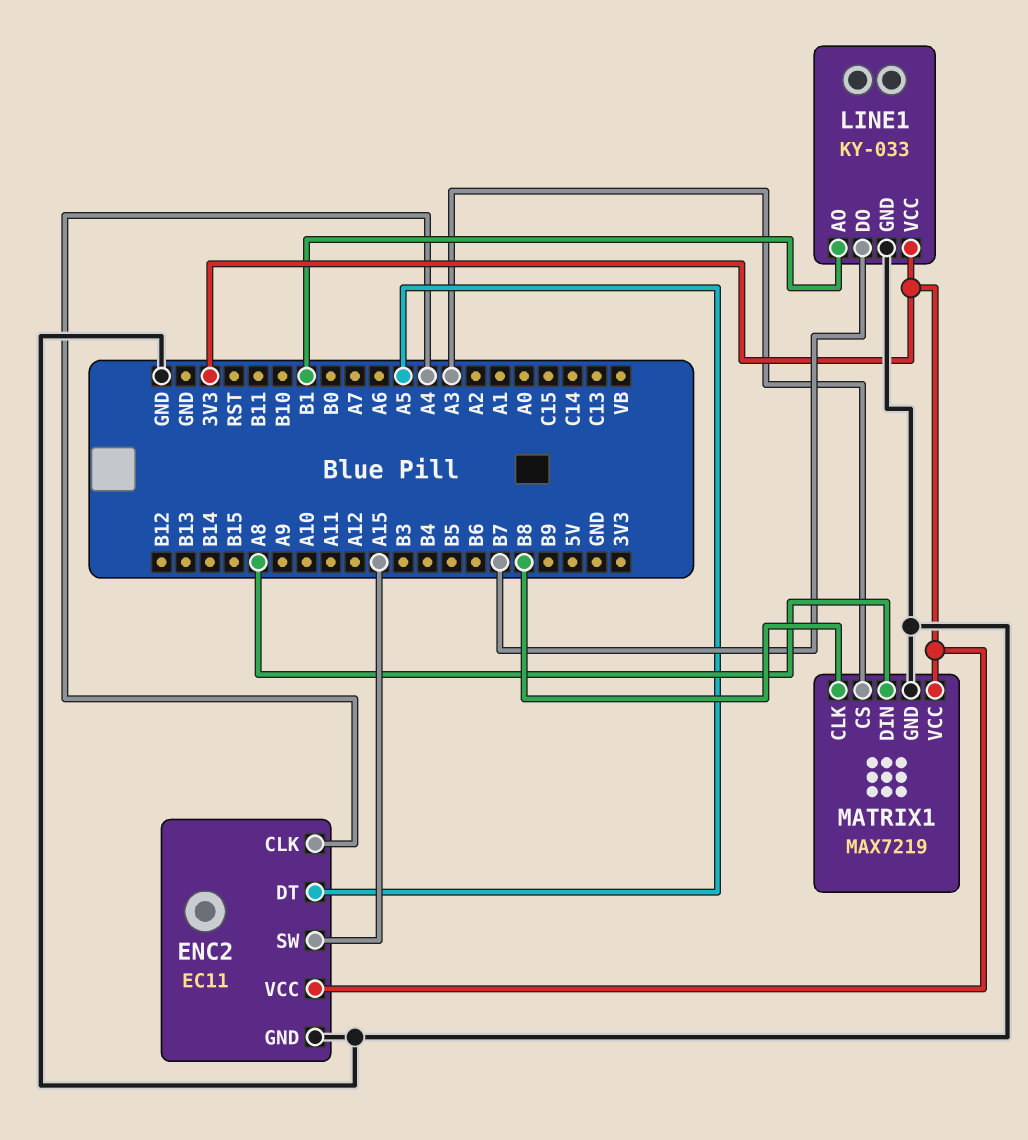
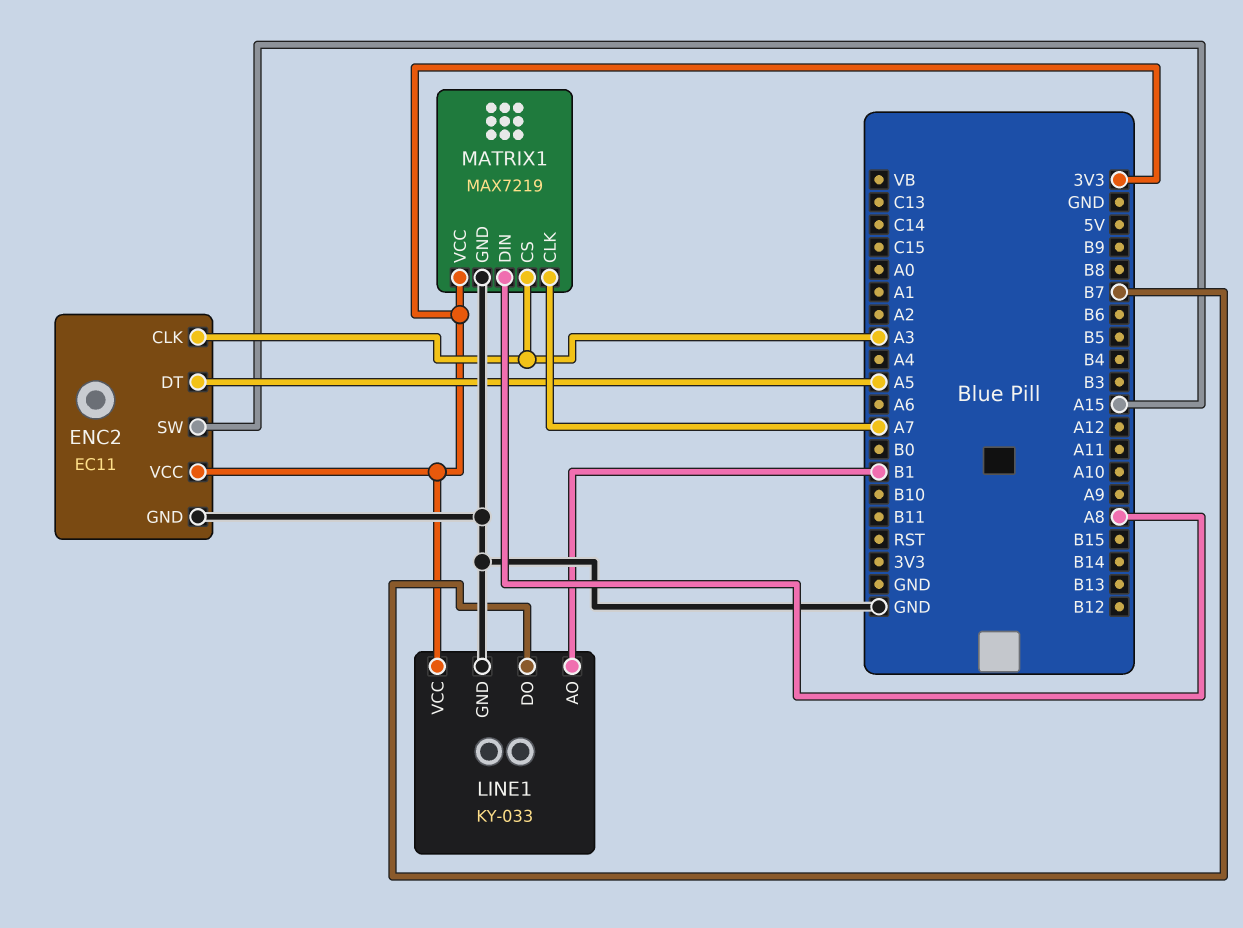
ENC2 pin CLK: A4 -> A3
MATRIX1 pin CLK: B8 -> A7

